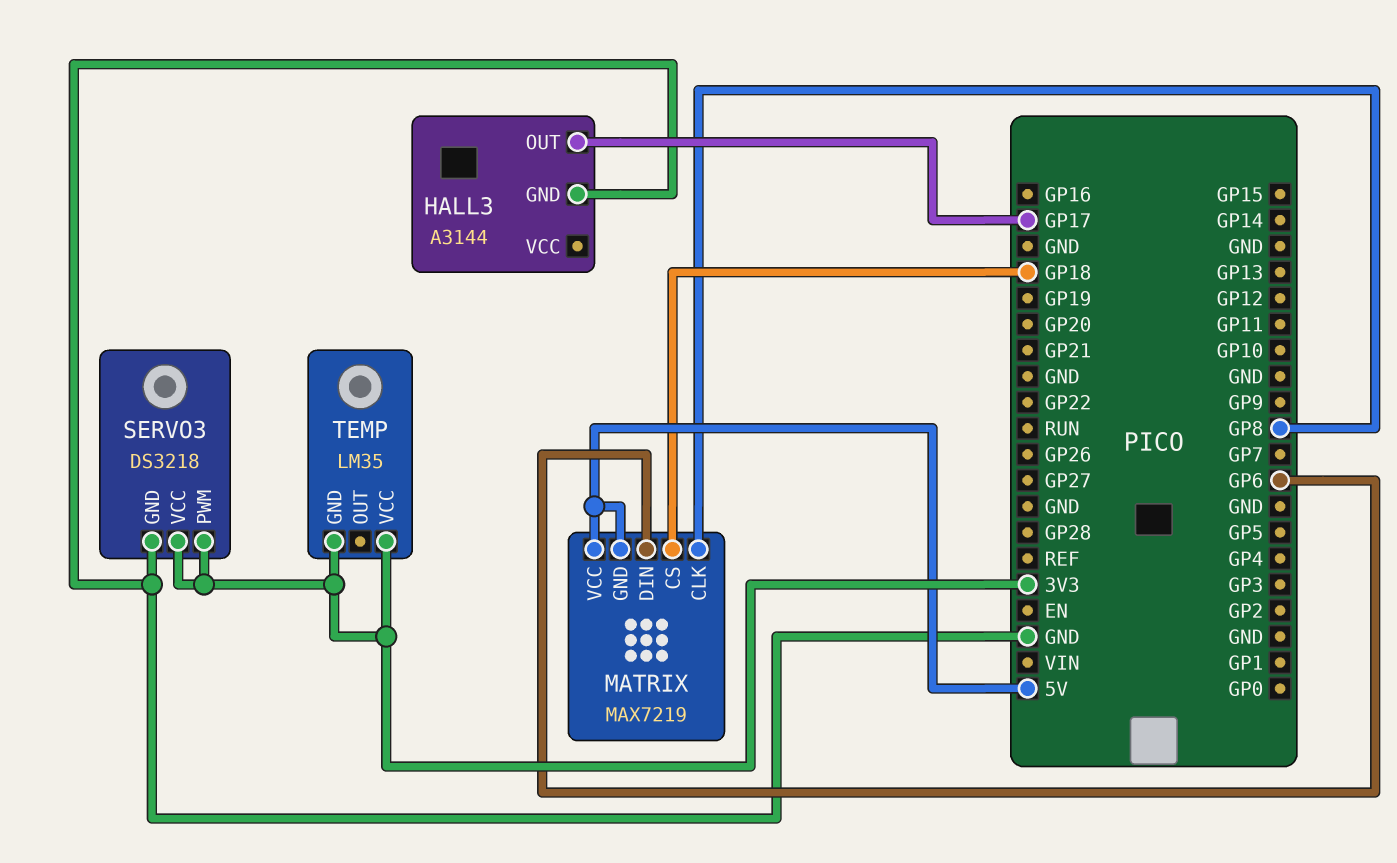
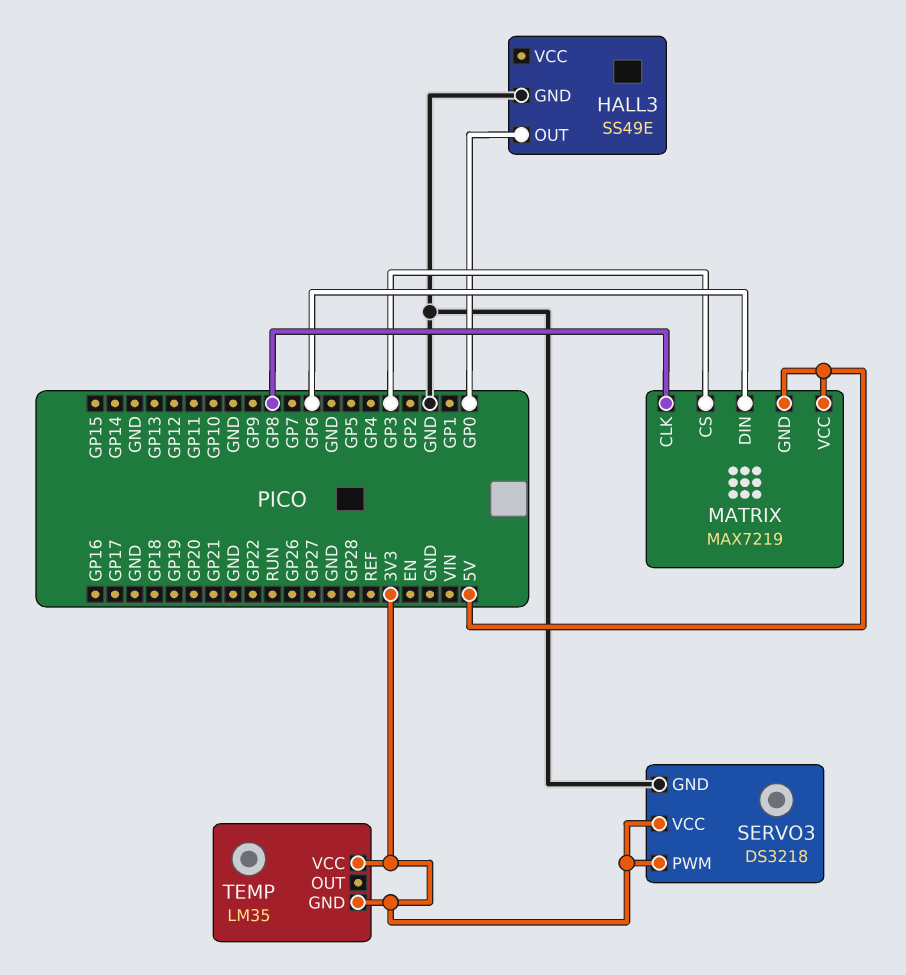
HALL3: A3144 -> SS49E
HALL3 pin OUT: GP17 -> GP0
MATRIX pin CS: GP18 -> GP3

